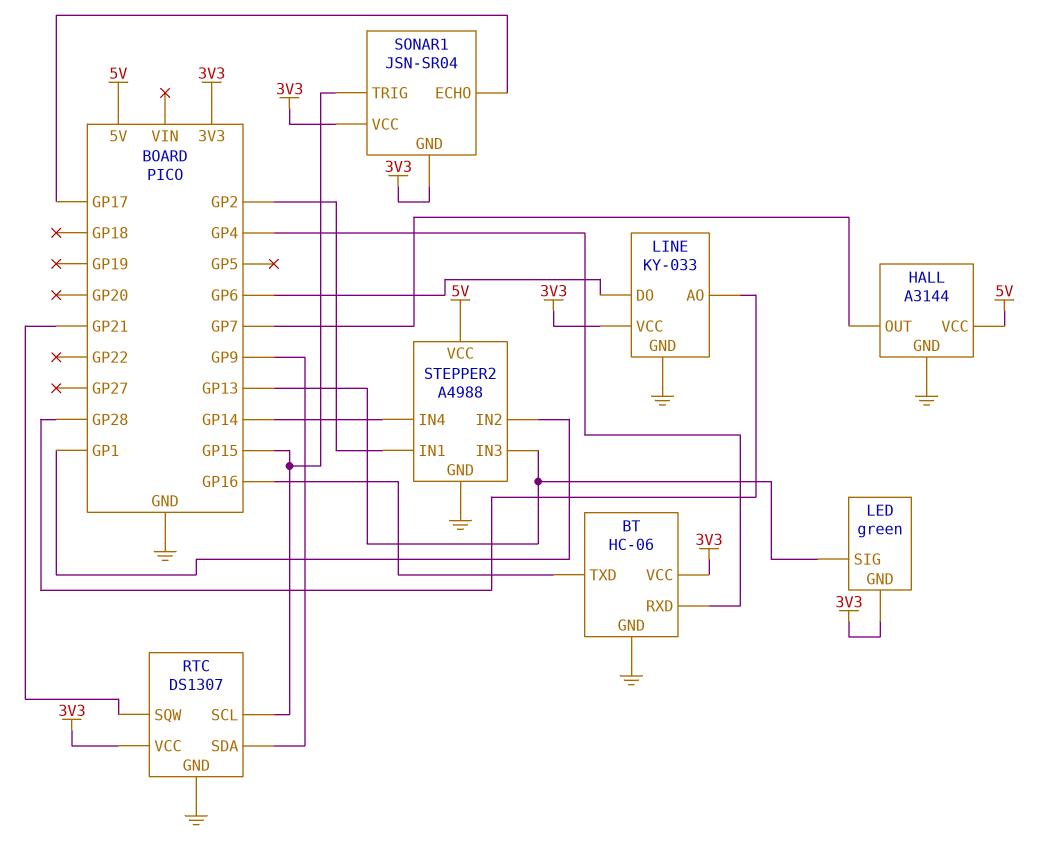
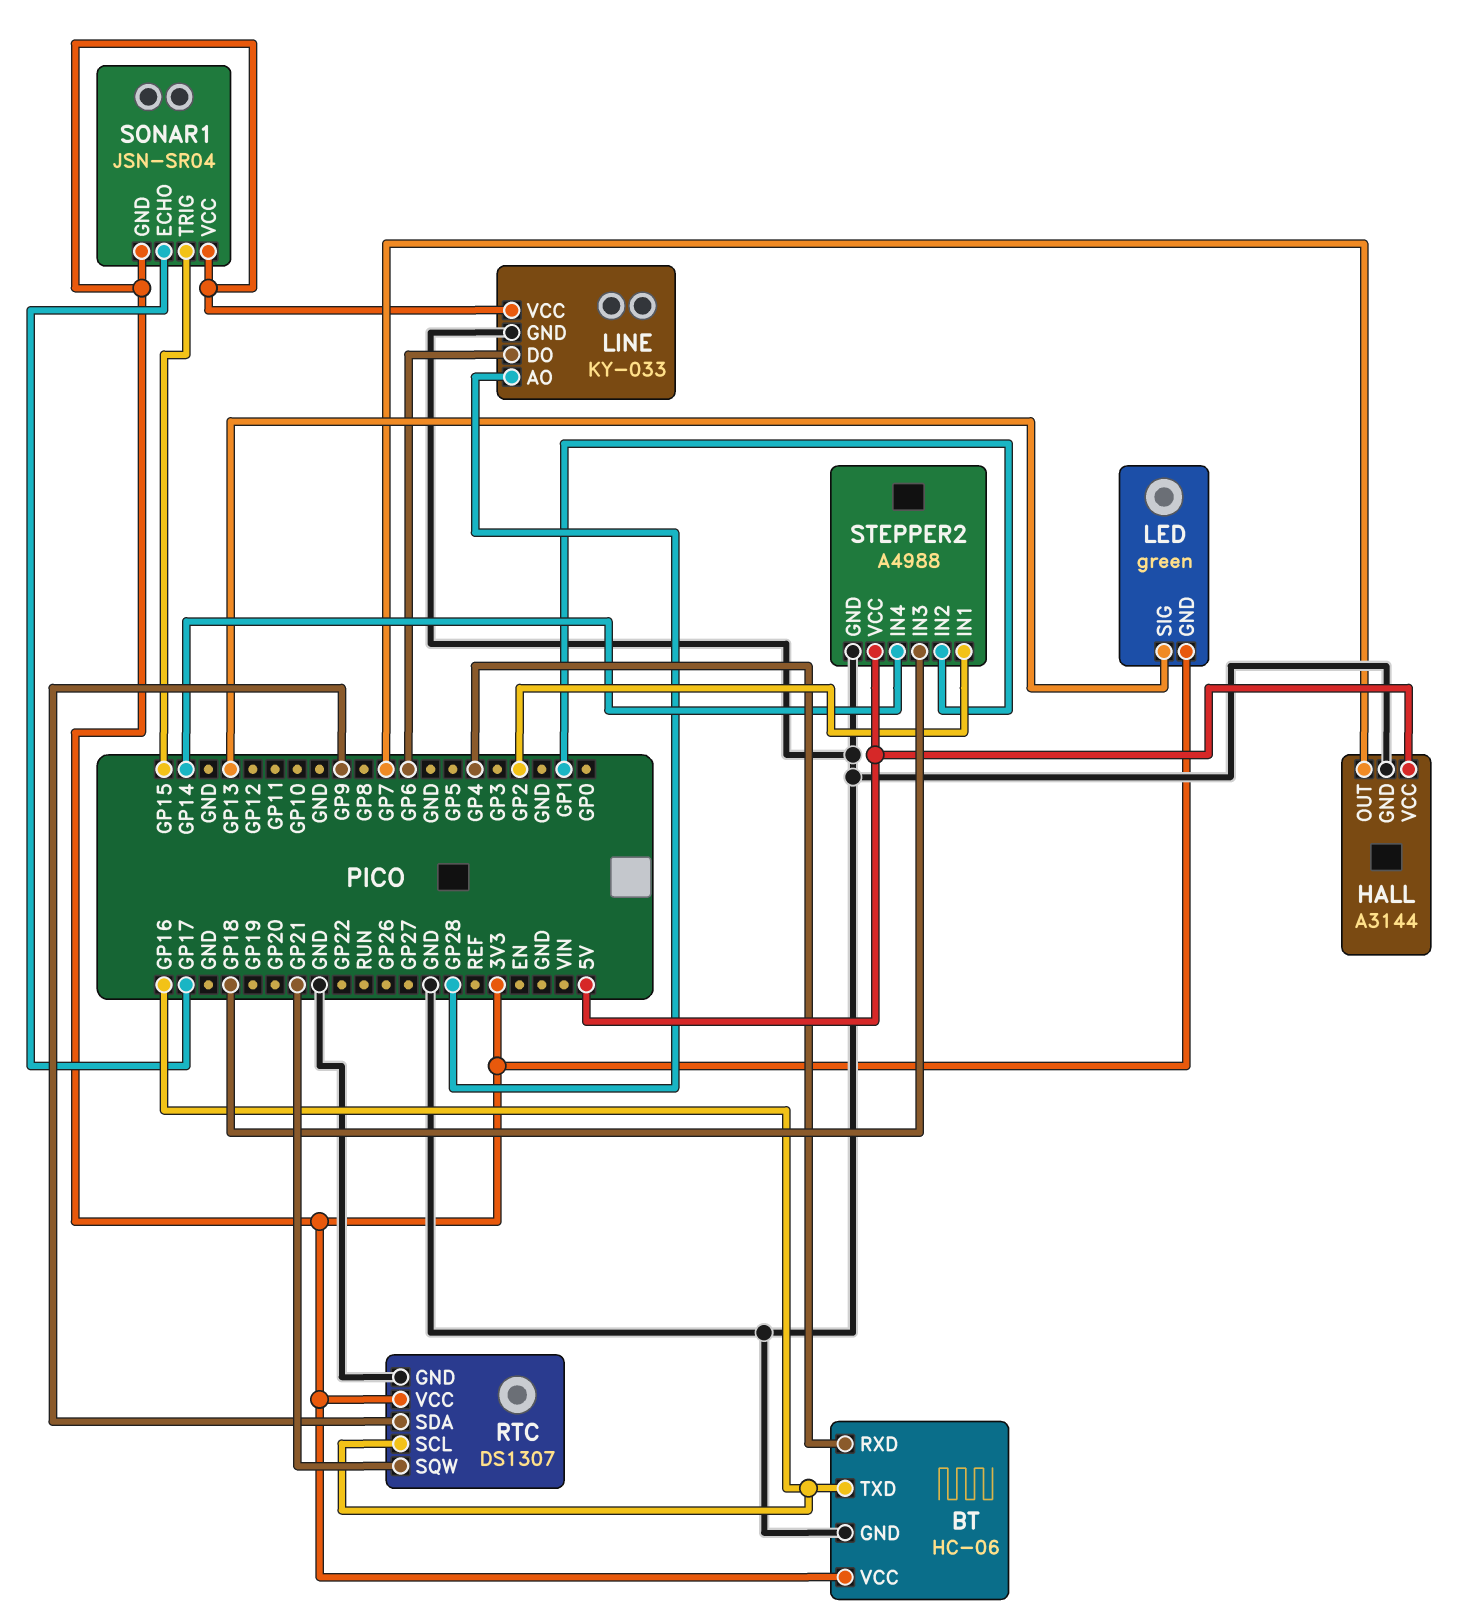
RTC pin SCL: GP15 -> GP16
STEPPER2 pin IN3: GP13 -> GP18

